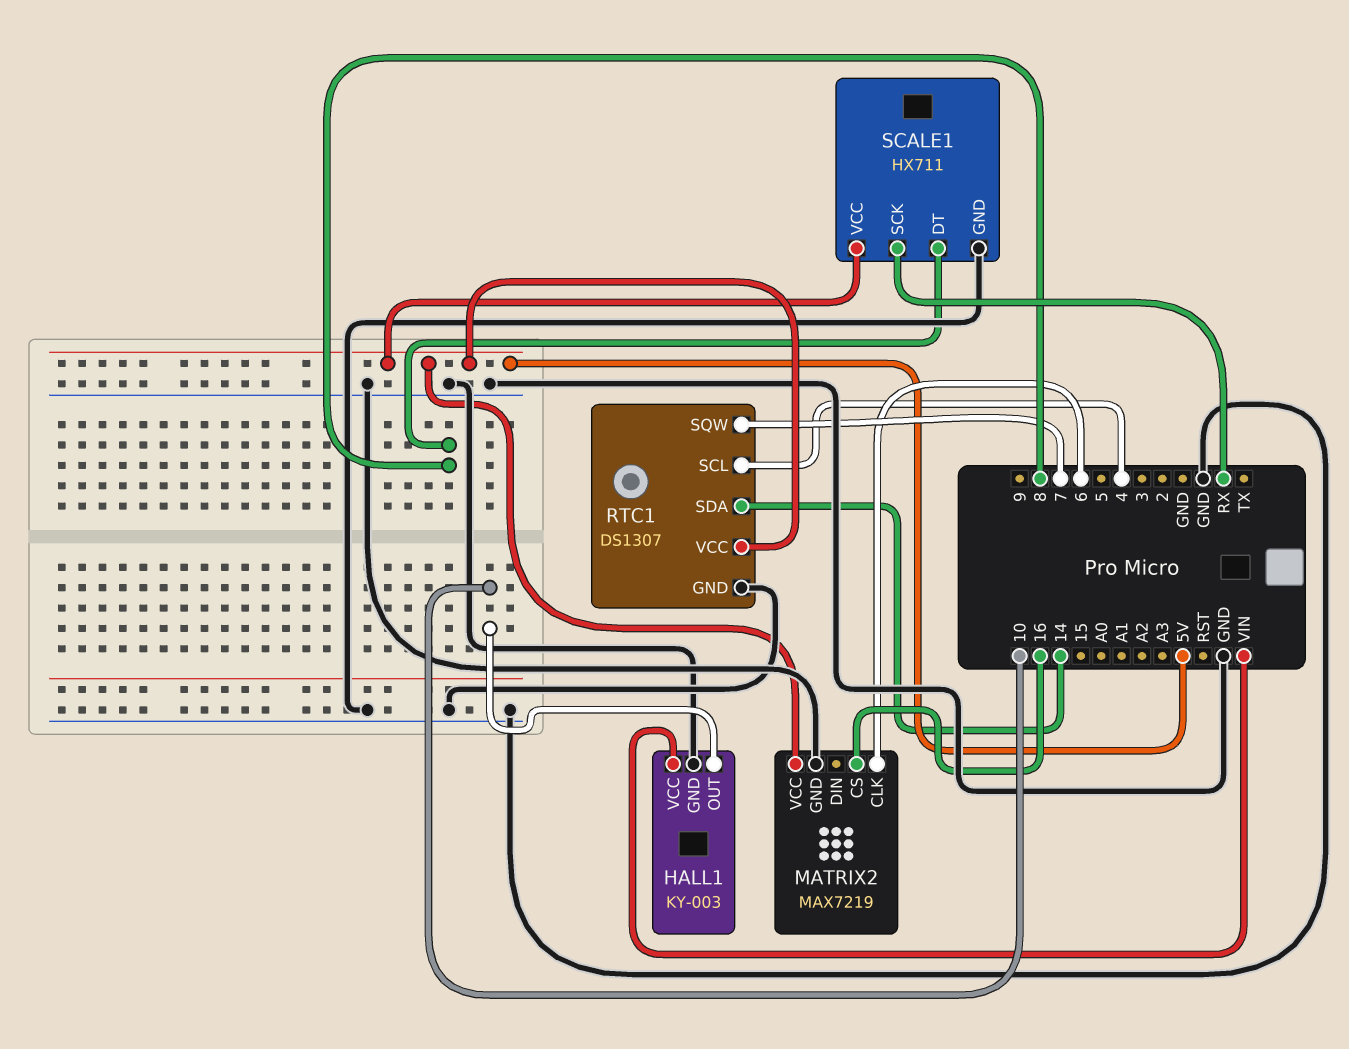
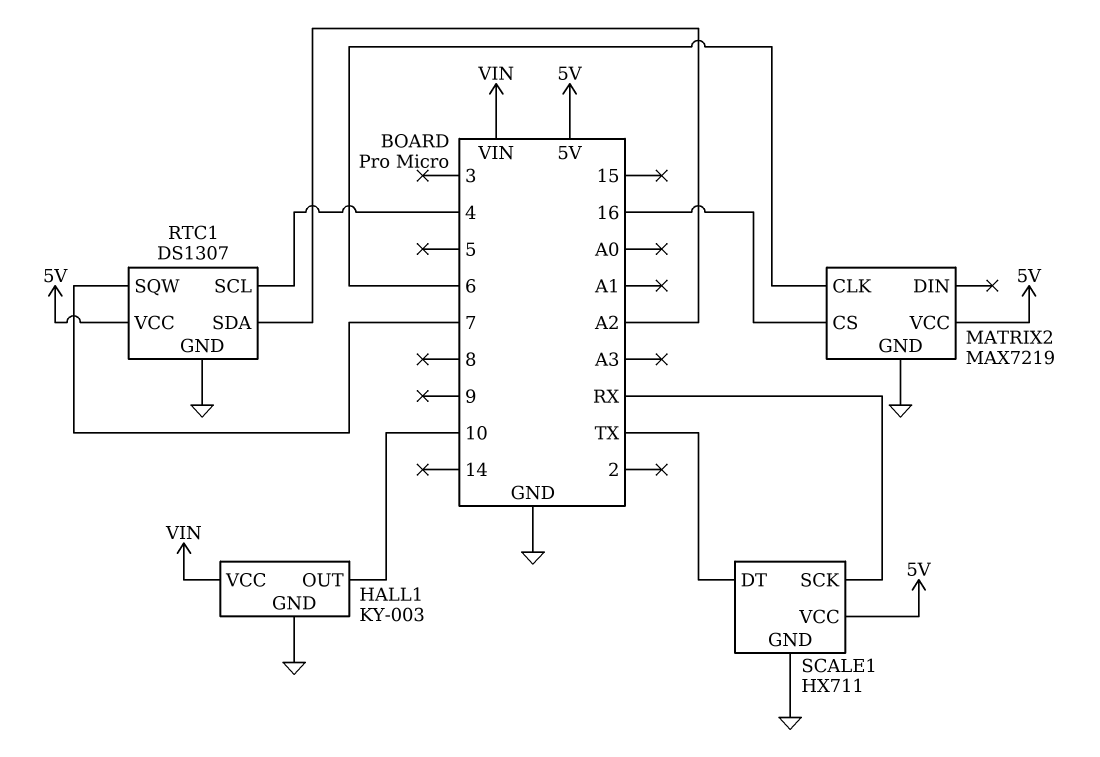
RTC1 pin SDA: 14 -> A2
SCALE1 pin DT: 8 -> TX

